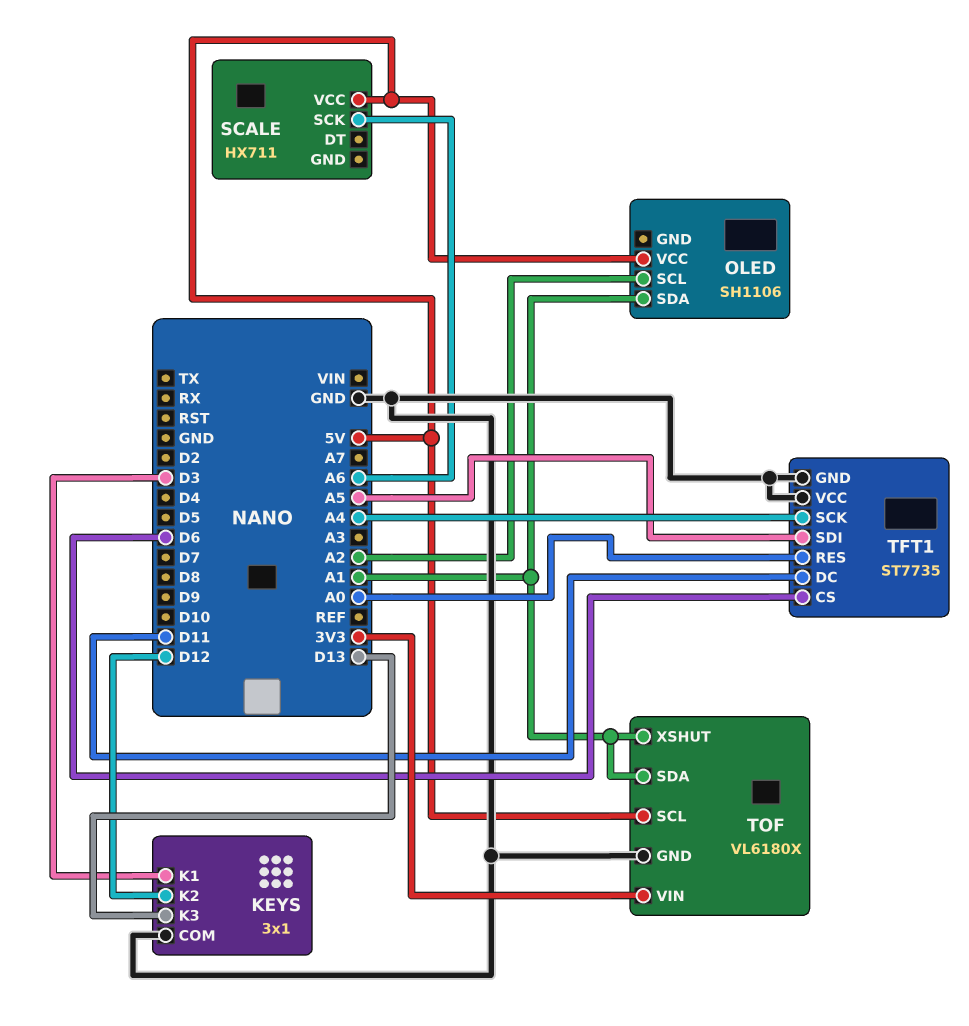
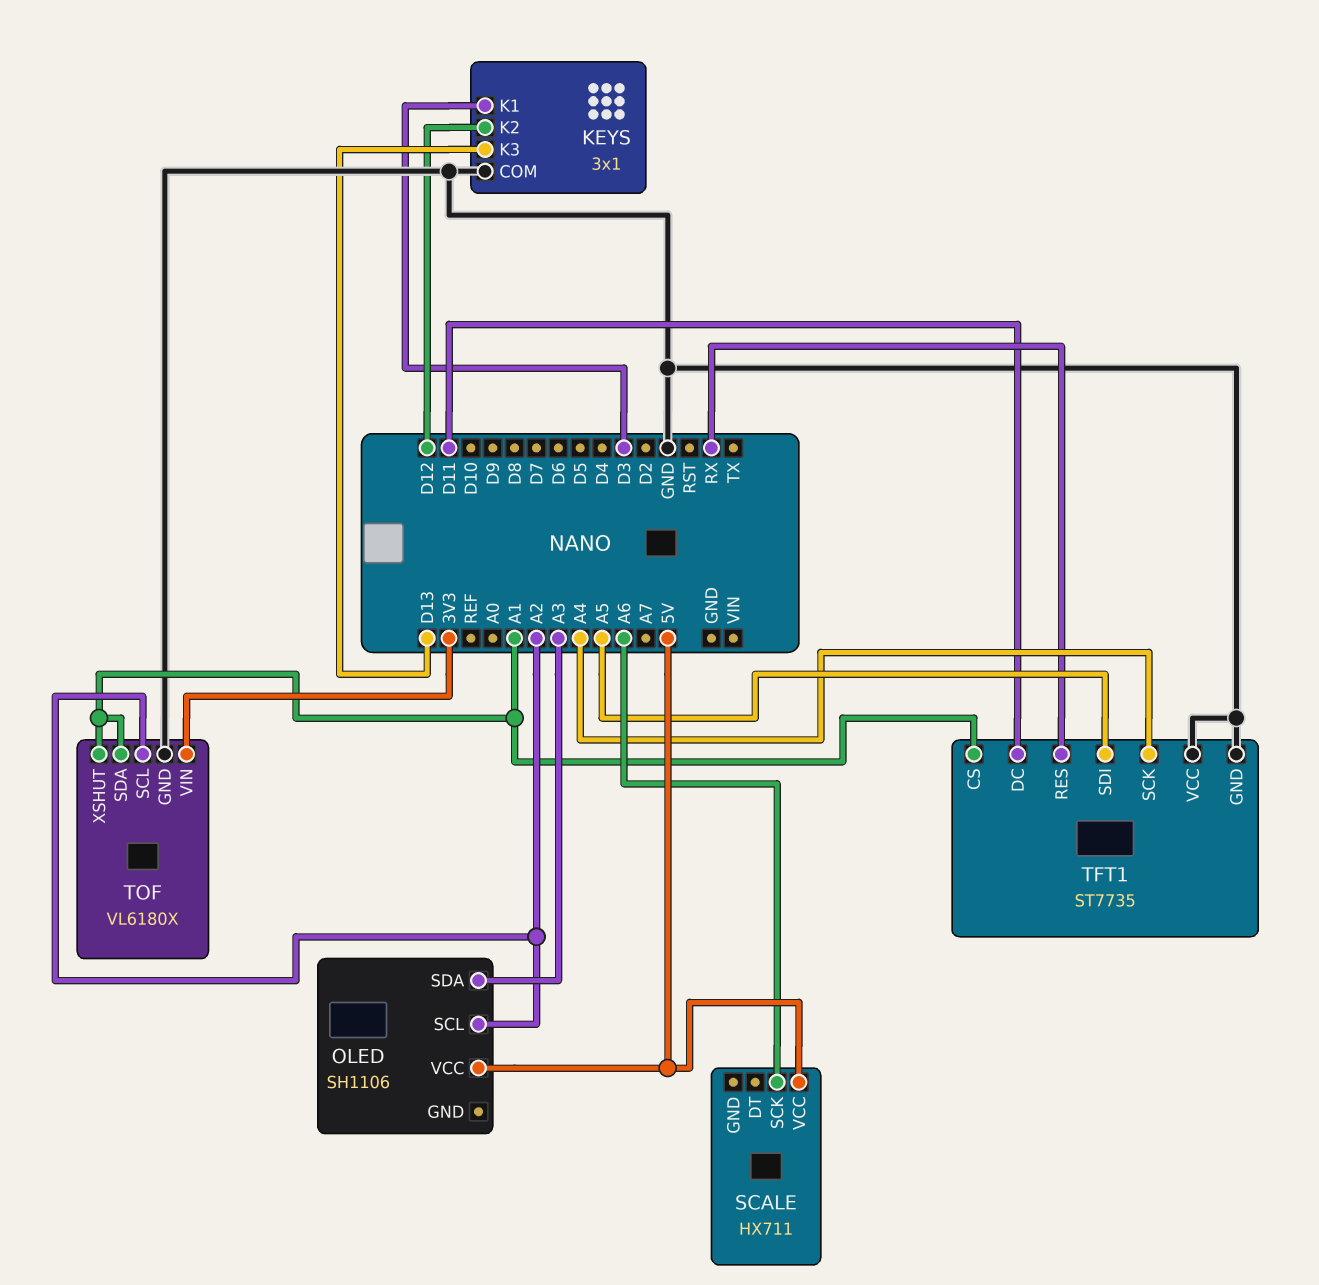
OLED pin SDA: A1 -> A3
TFT1 pin CS: D6 -> A1
TFT1 pin RES: A0 -> RX
TOF pin SCL: 5V -> A2

